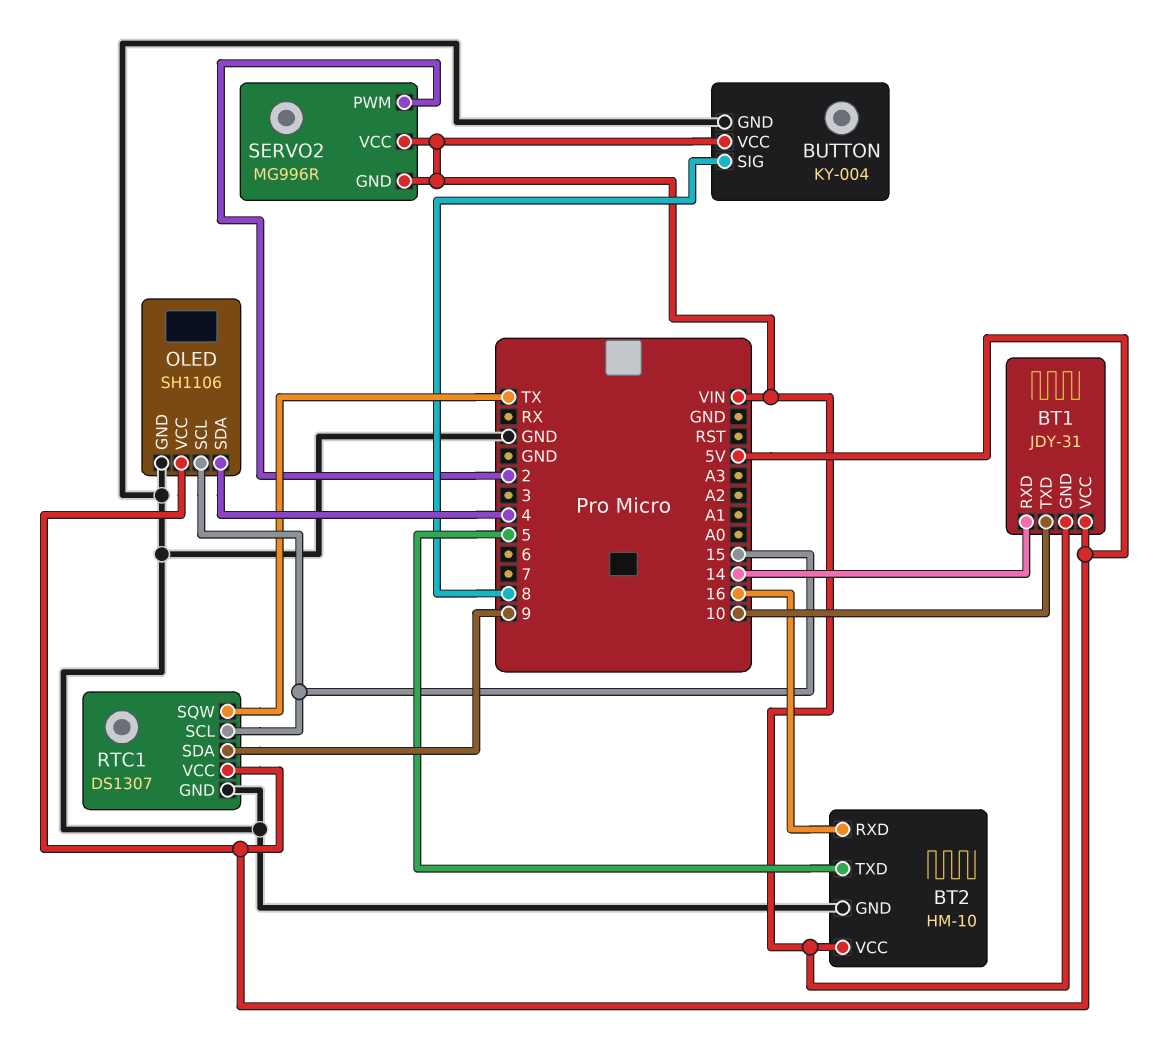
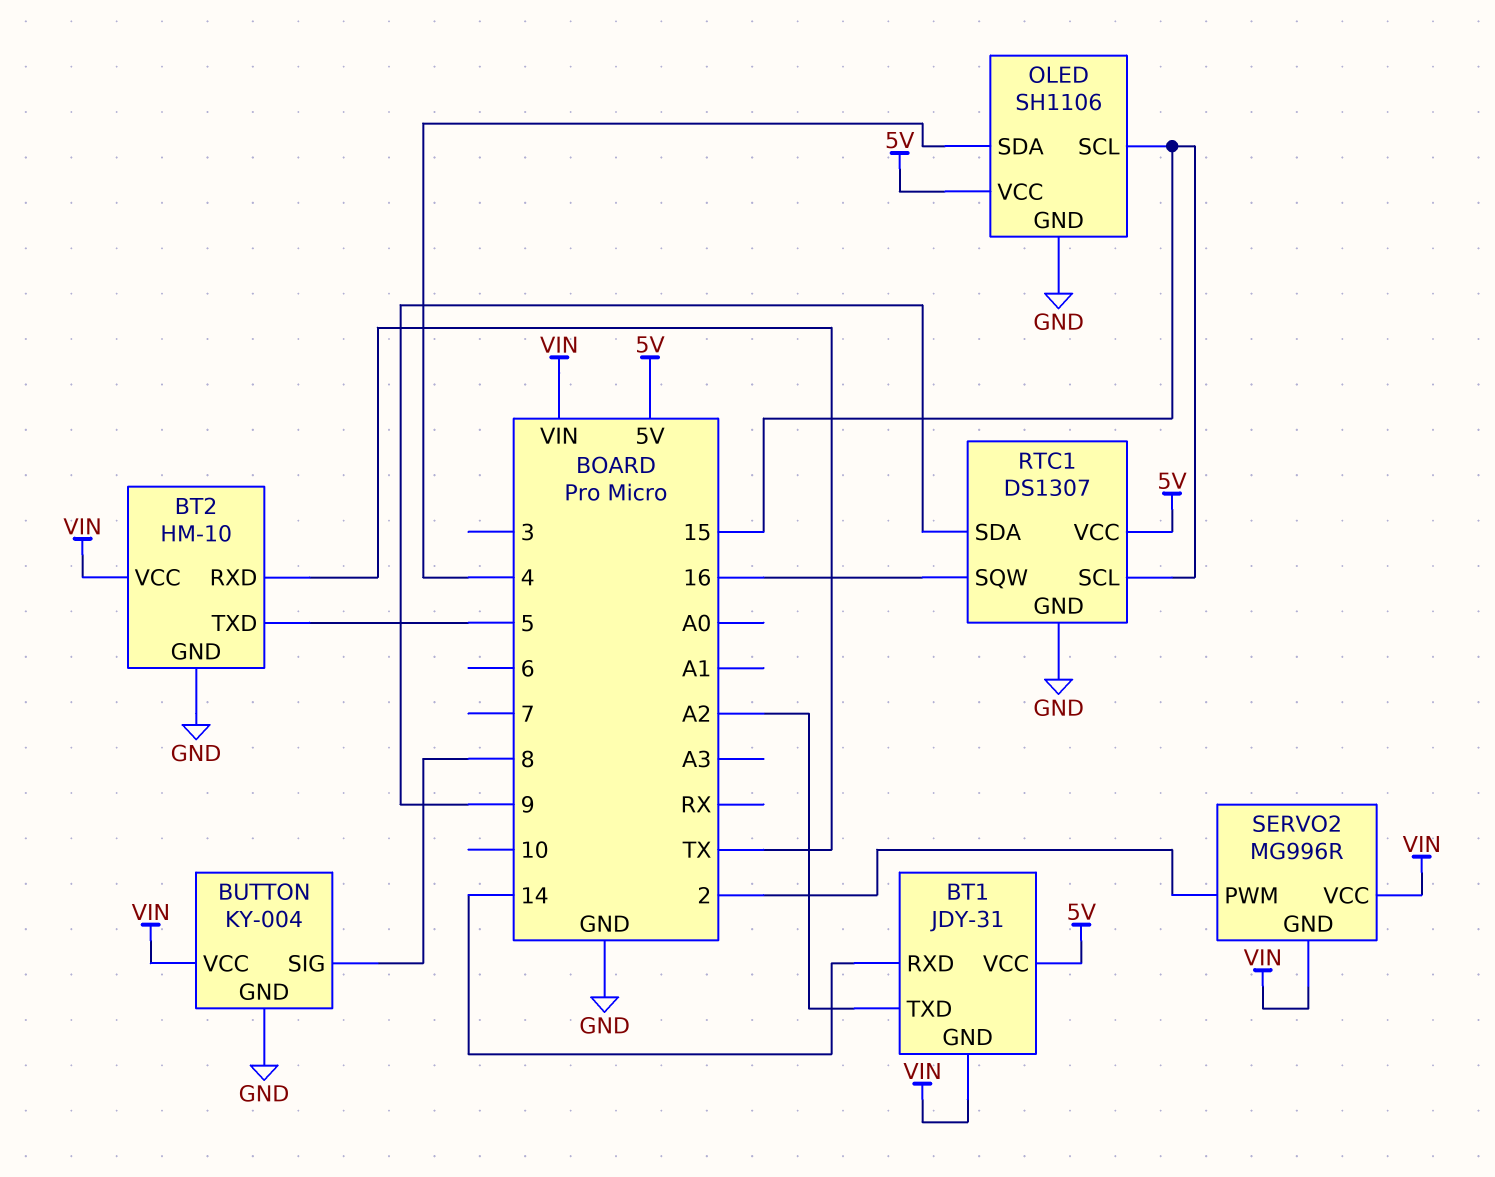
BT1 pin TXD: 10 -> A2
BT2 pin RXD: 16 -> TX
RTC1 pin SQW: TX -> 16

